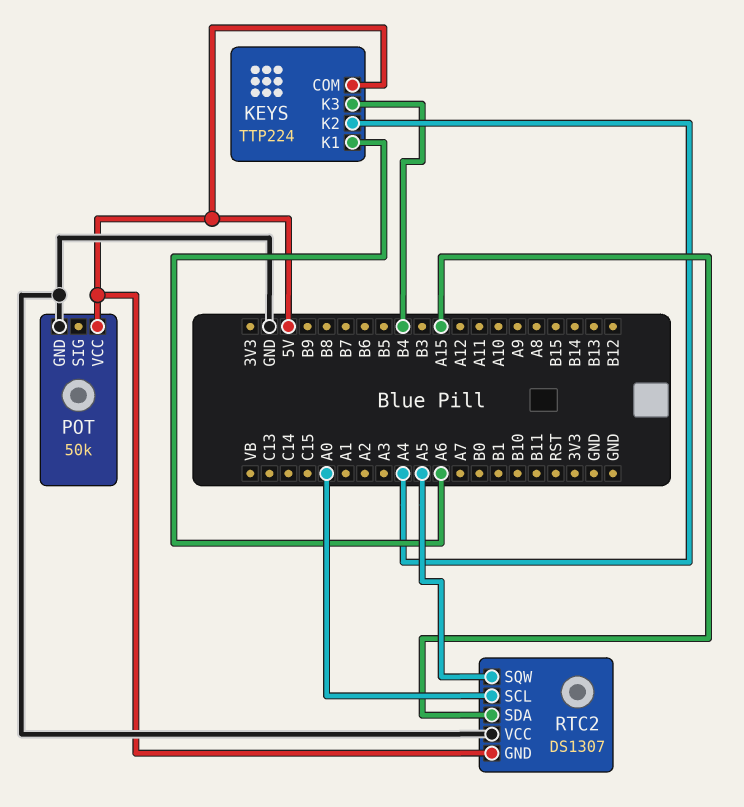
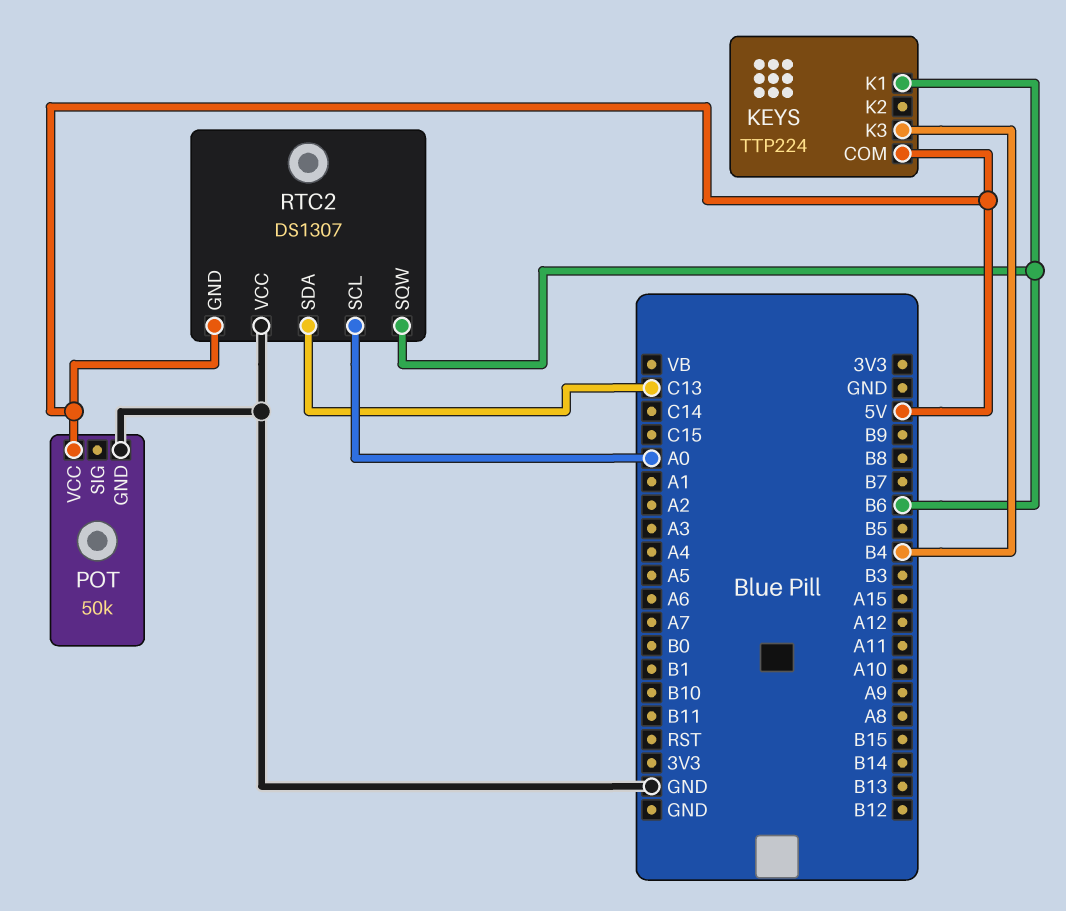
KEYS pin K1: A6 -> B6
KEYS pin K2: A4 -> none
RTC2 pin SDA: A15 -> C13
RTC2 pin SQW: A5 -> B6

